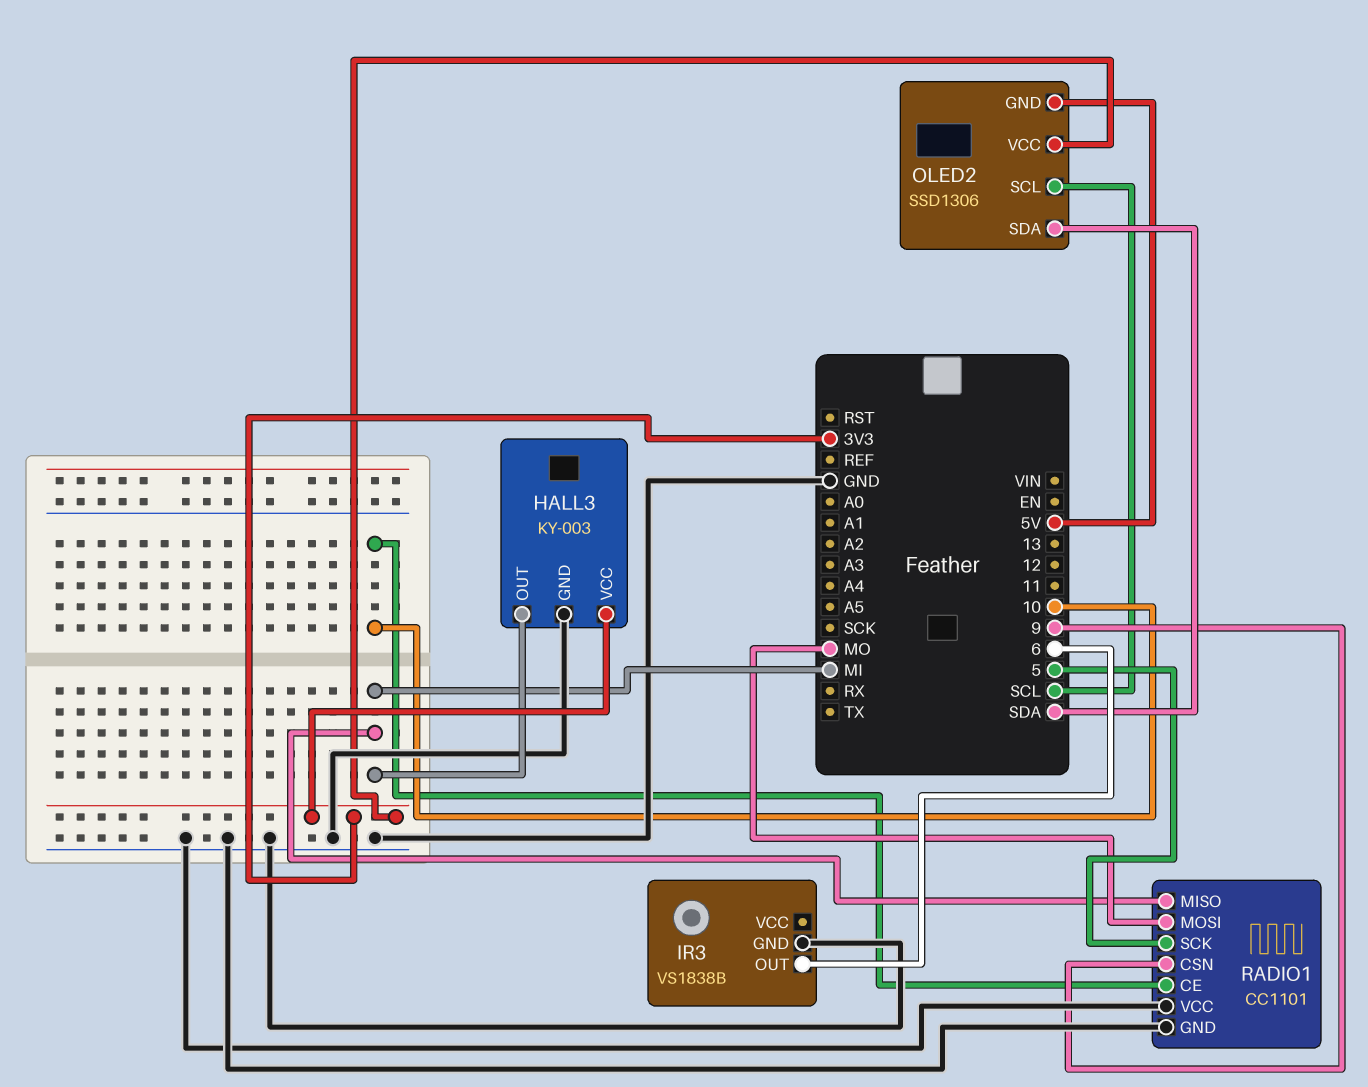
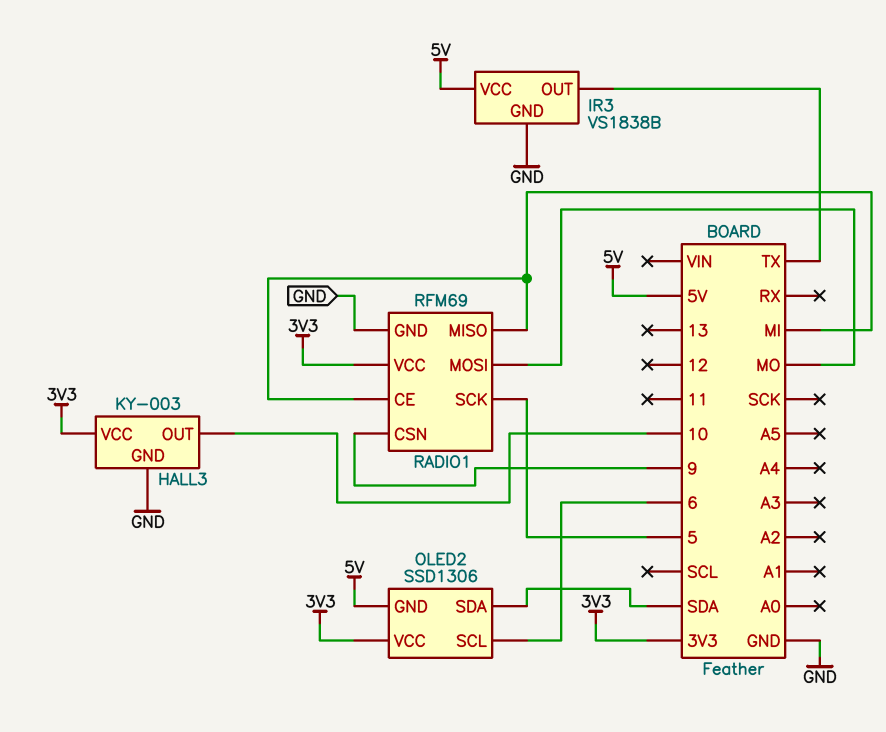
HALL3 pin OUT: MI -> 10
IR3 pin OUT: 6 -> TX
IR3 pin VCC: none -> 5V
OLED2 pin SCL: SCL -> 6
RADIO1: CC1101 -> RFM69
RADIO1 pin CE: 10 -> MI
RADIO1 pin VCC: GND -> 3V3

